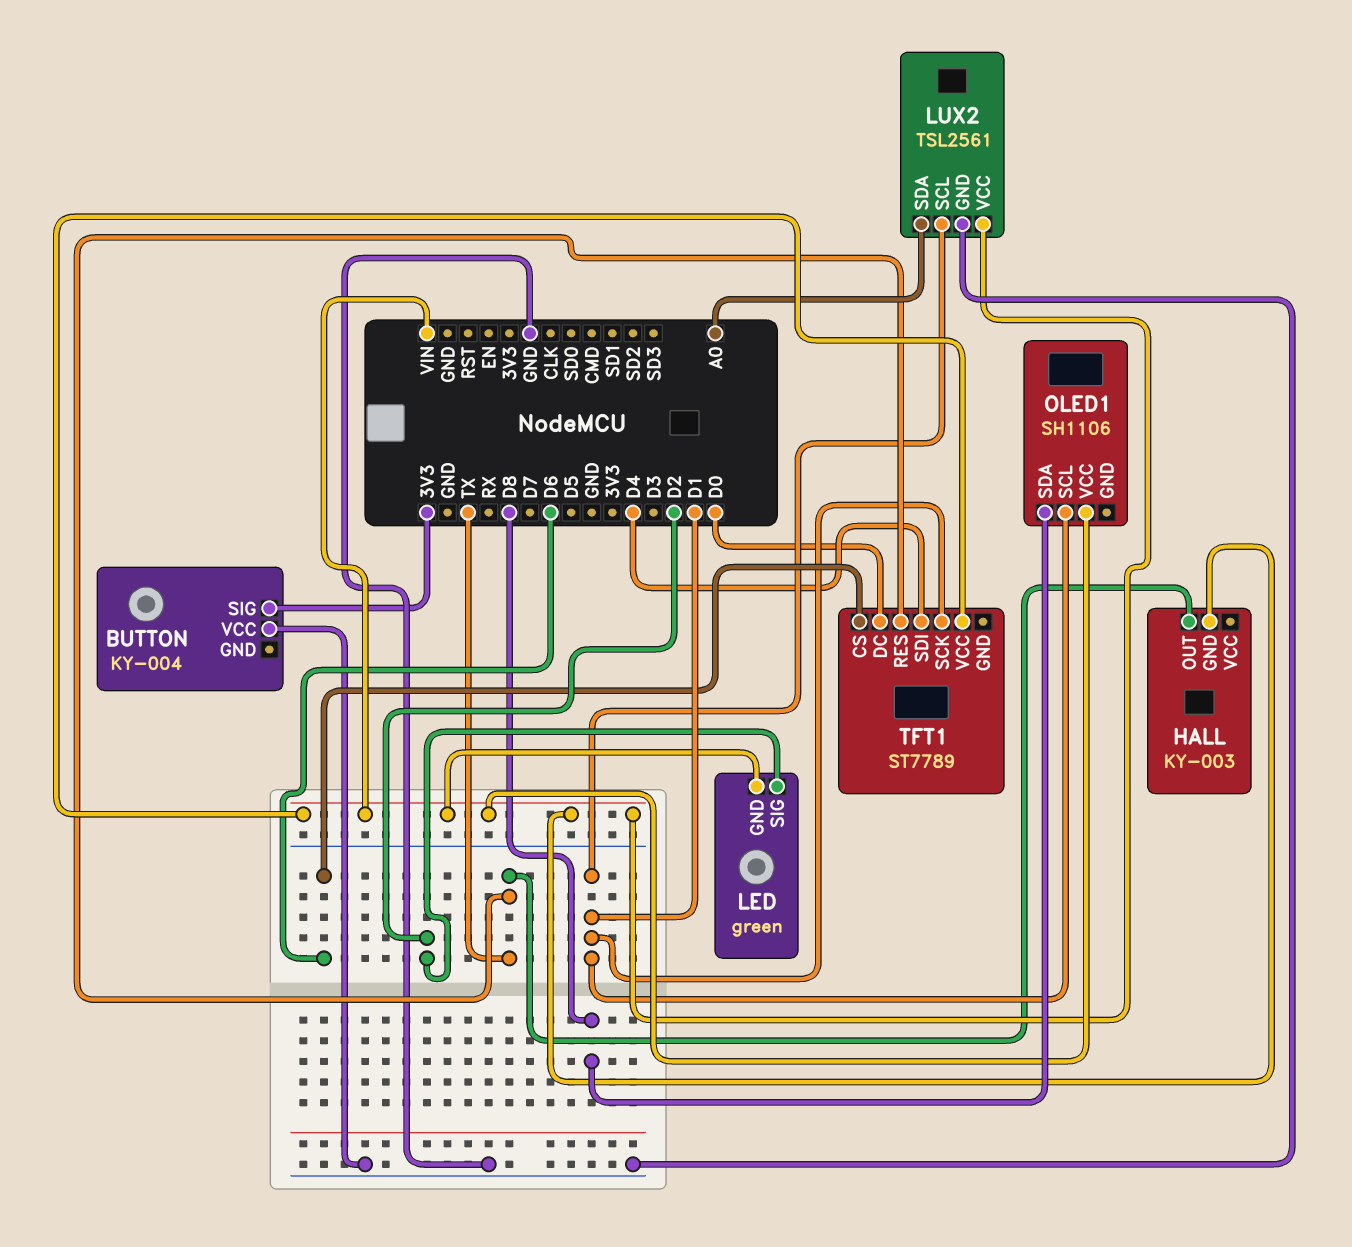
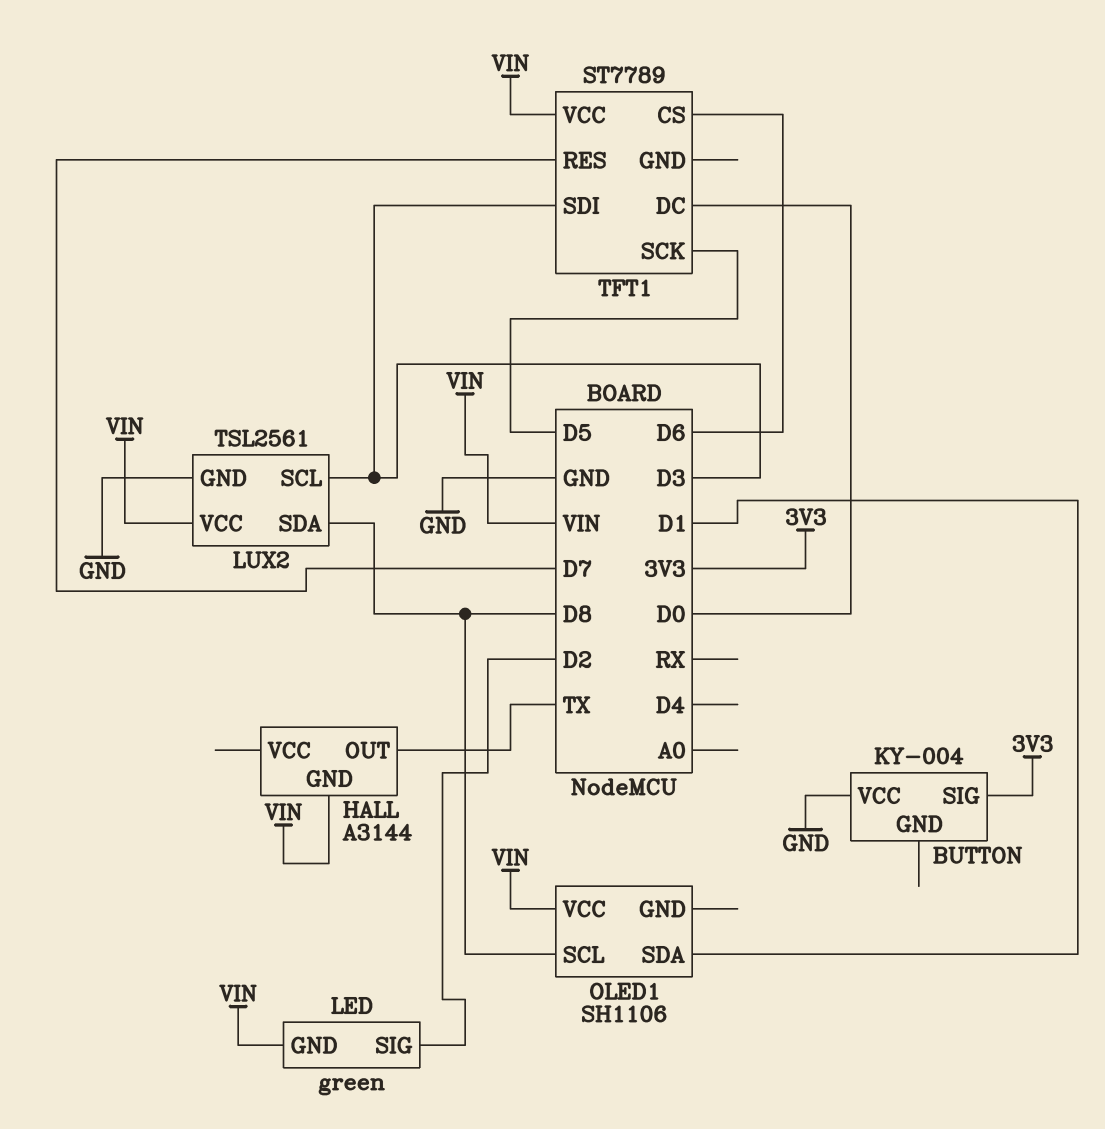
HALL: KY-003 -> A3144
LUX2 pin SCL: D1 -> D3
LUX2 pin SDA: A0 -> D8
OLED1 pin SCL: D1 -> D8
OLED1 pin SDA: D8 -> D1
TFT1 pin RES: TX -> D7
TFT1 pin SCK: D1 -> D5
TFT1 pin SDI: D4 -> D3

